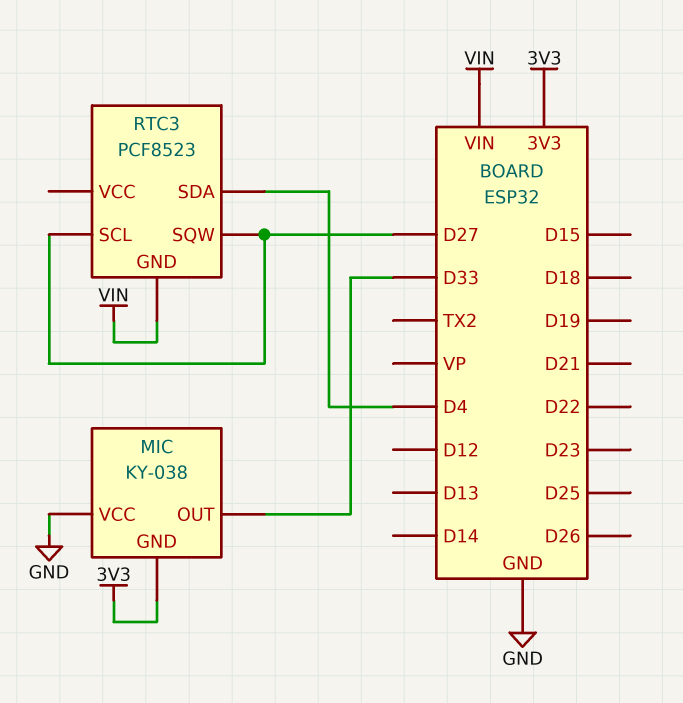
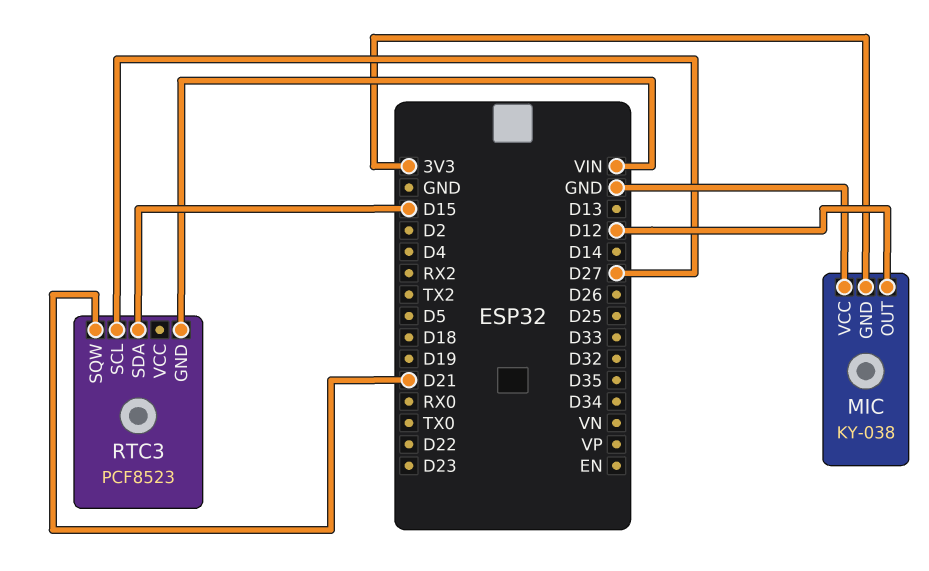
MIC pin OUT: D33 -> D12
RTC3 pin SDA: D4 -> D15
RTC3 pin SQW: D27 -> D21

